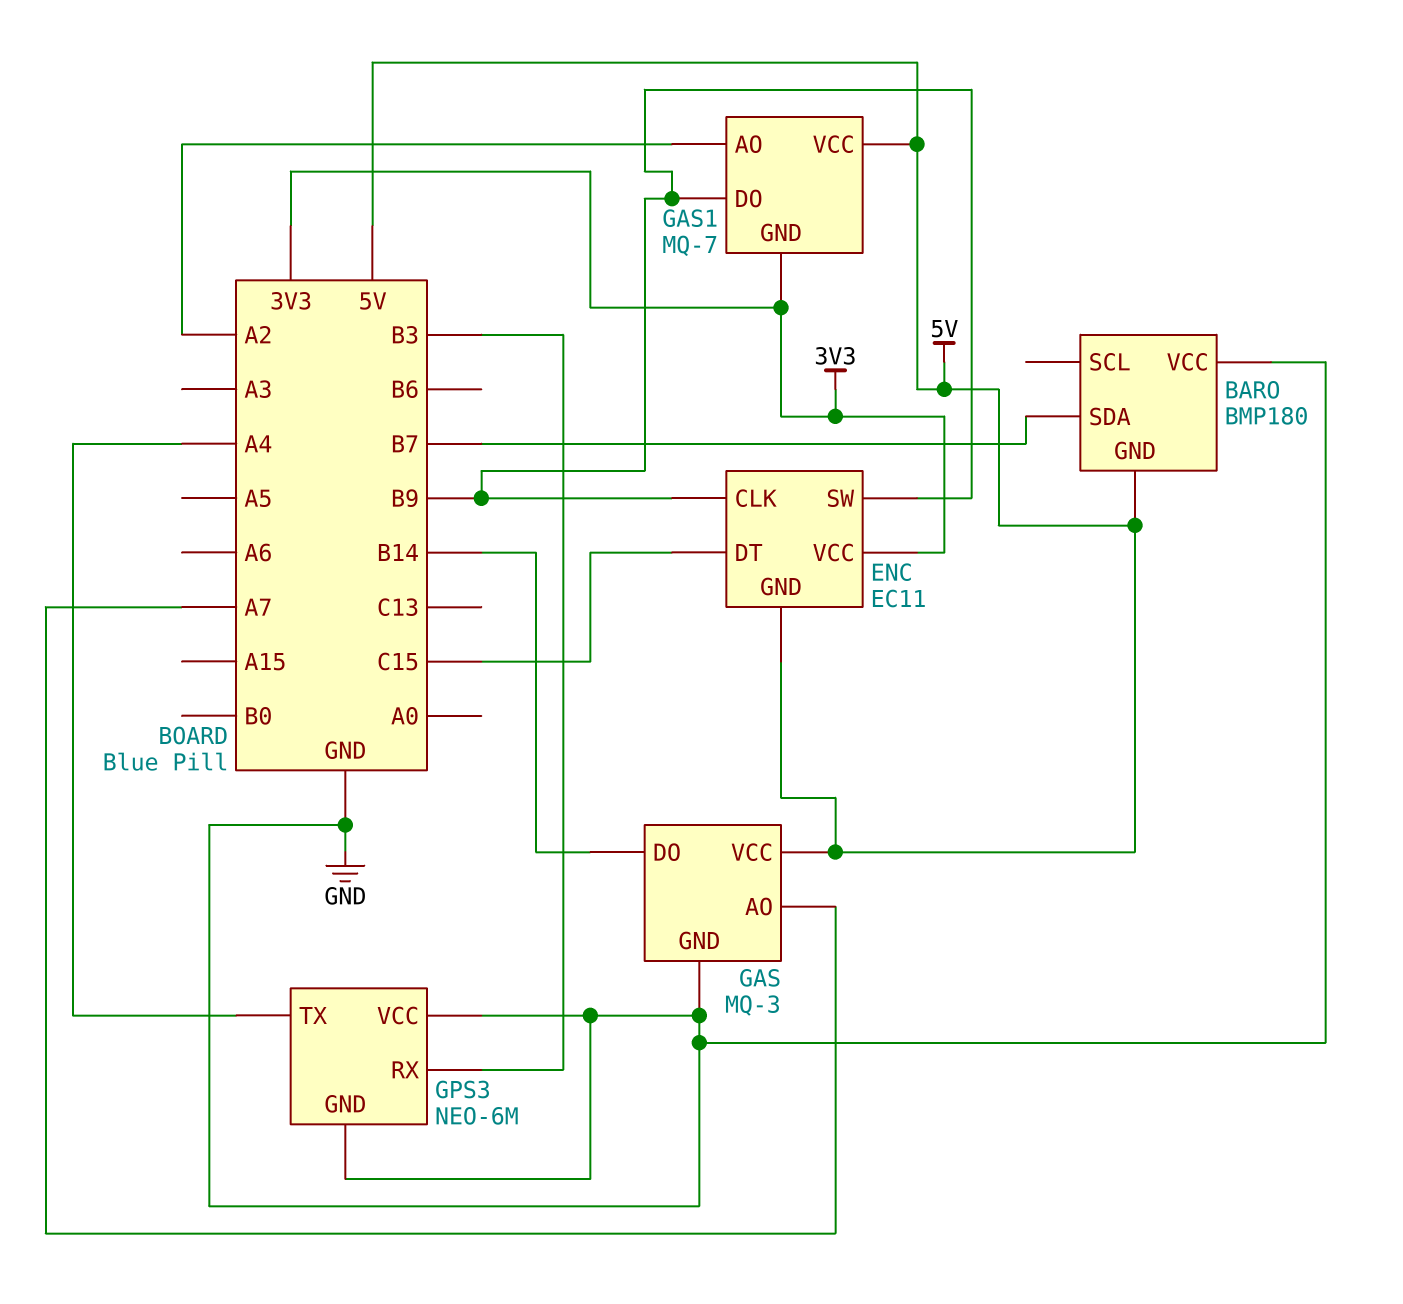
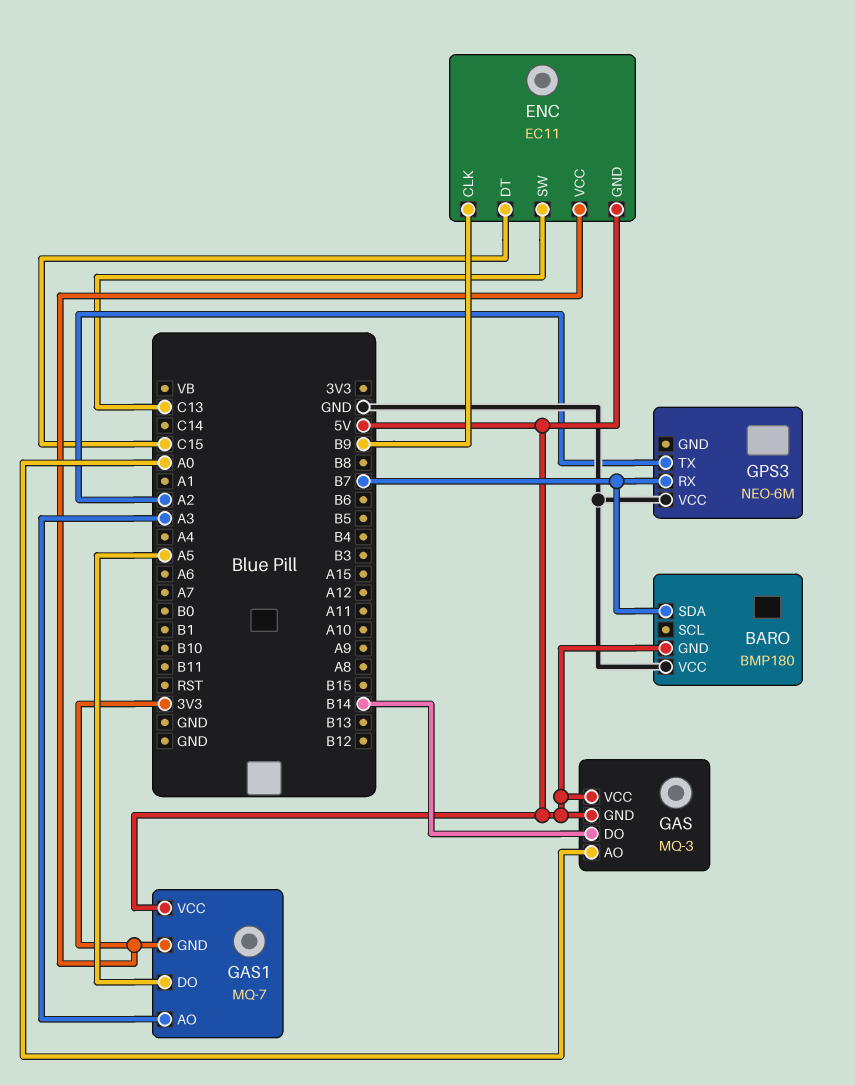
ENC pin SW: B9 -> C13
GAS pin AO: A7 -> A0
GAS pin GND: GND -> 5V
GAS1 pin AO: A2 -> A3
GAS1 pin DO: B9 -> A5
GPS3 pin GND: GND -> none
GPS3 pin RX: B3 -> B7
GPS3 pin TX: A4 -> A2

